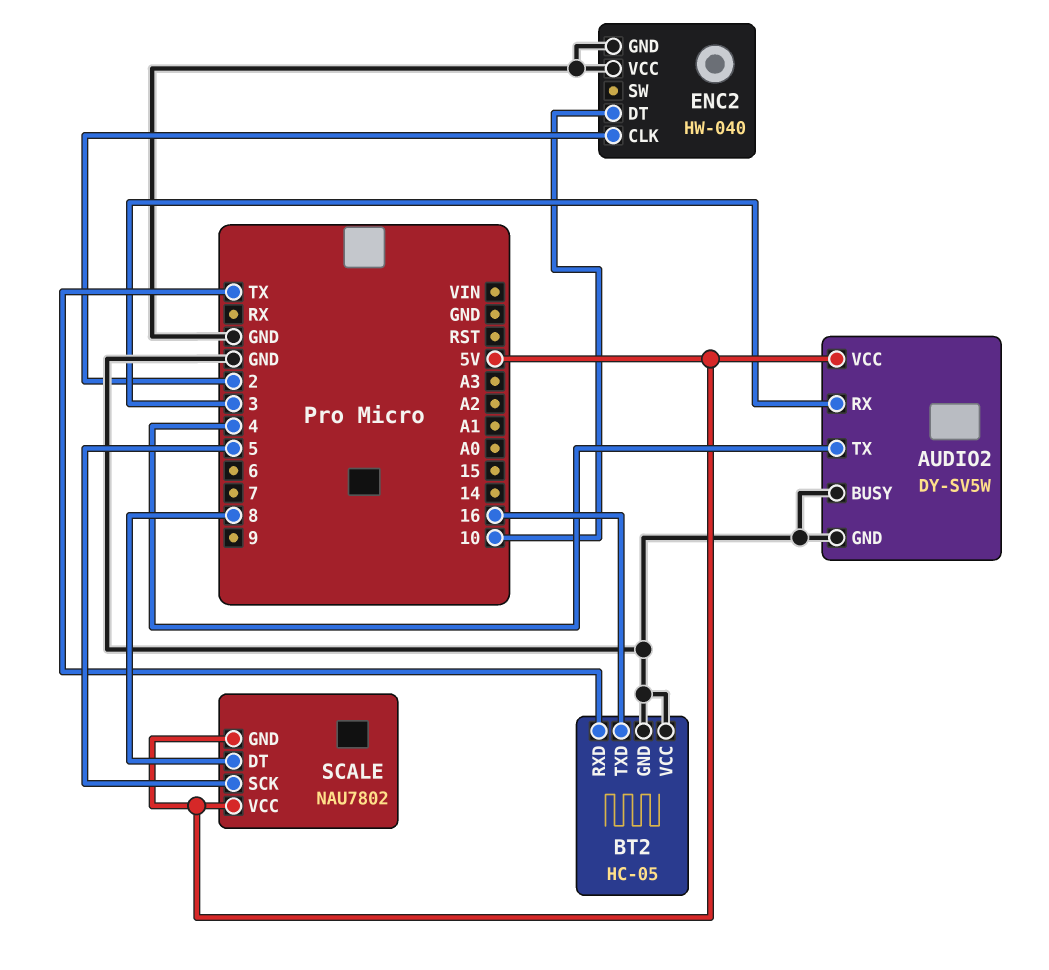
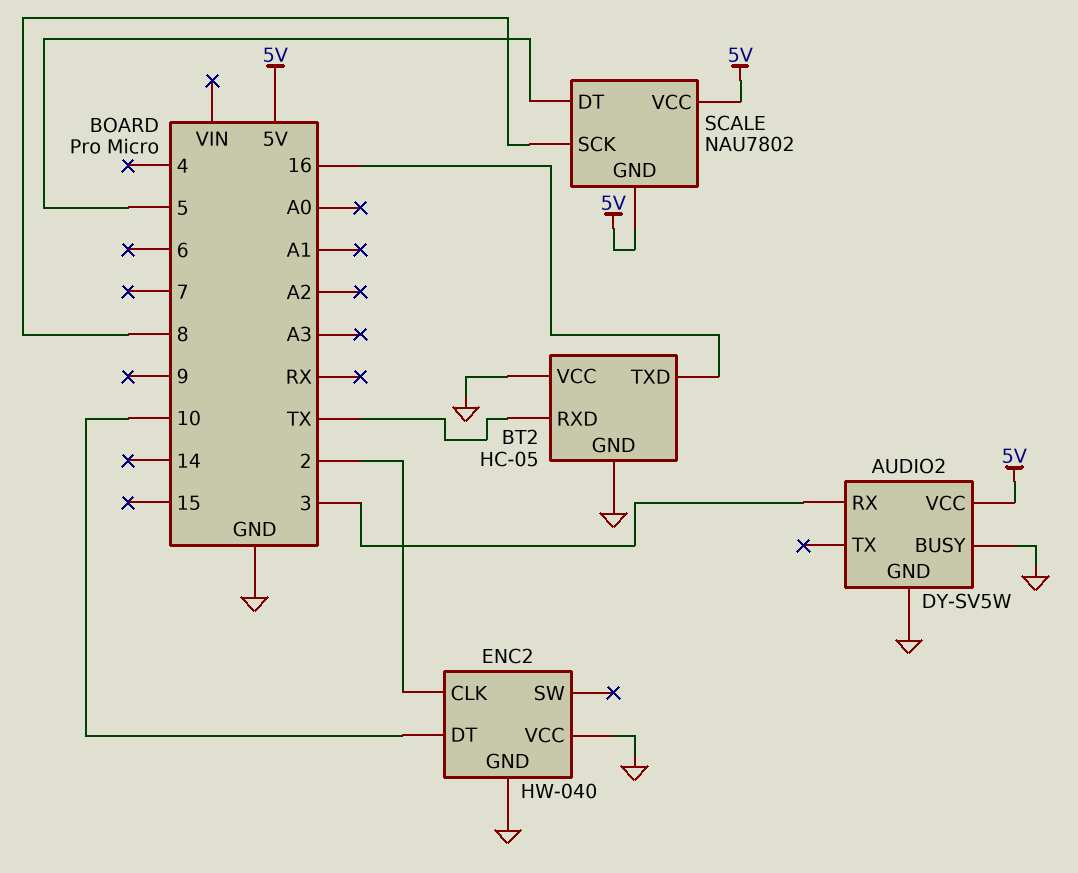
AUDIO2 pin TX: 4 -> none
SCALE pin DT: 8 -> 5
SCALE pin SCK: 5 -> 8

